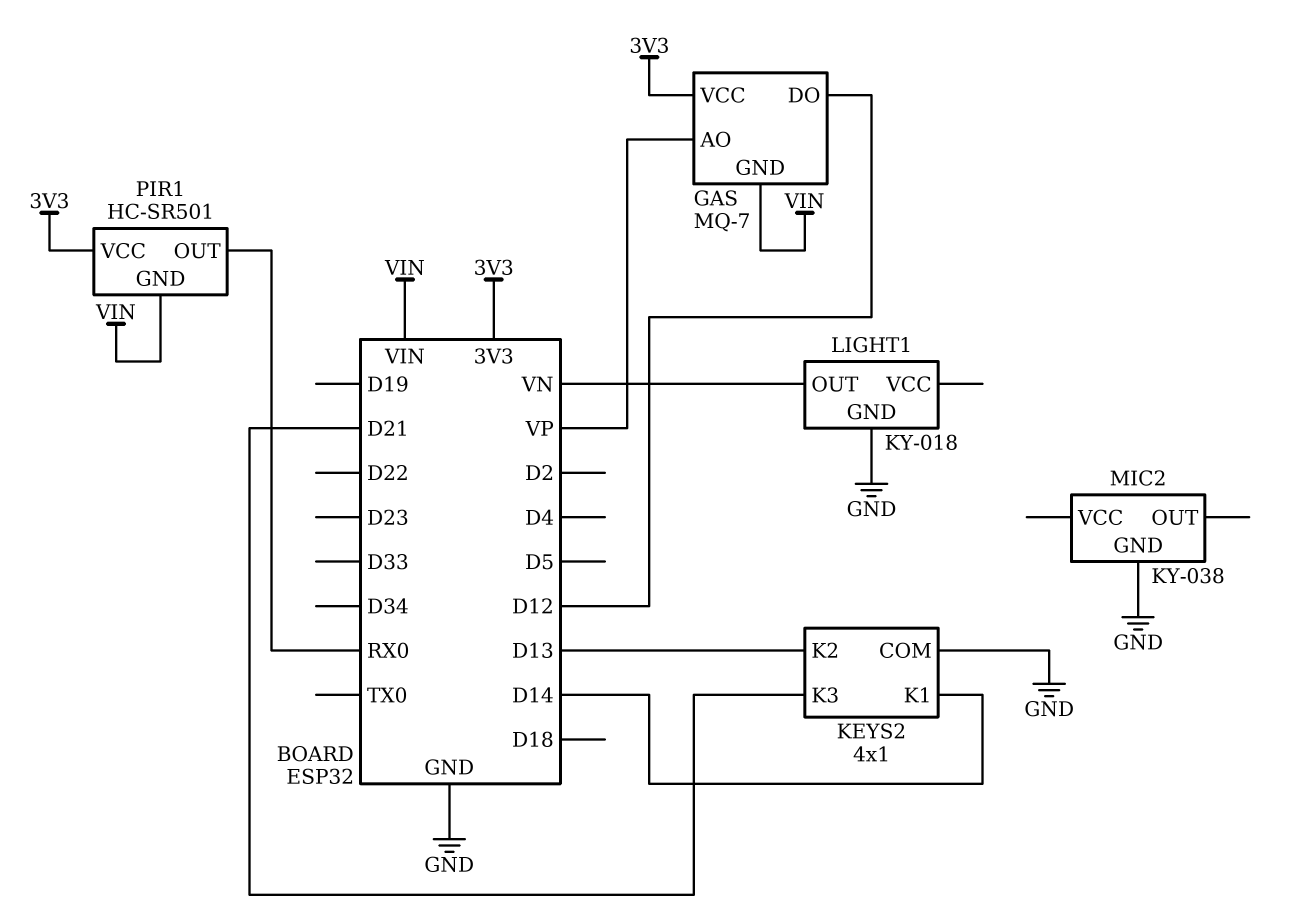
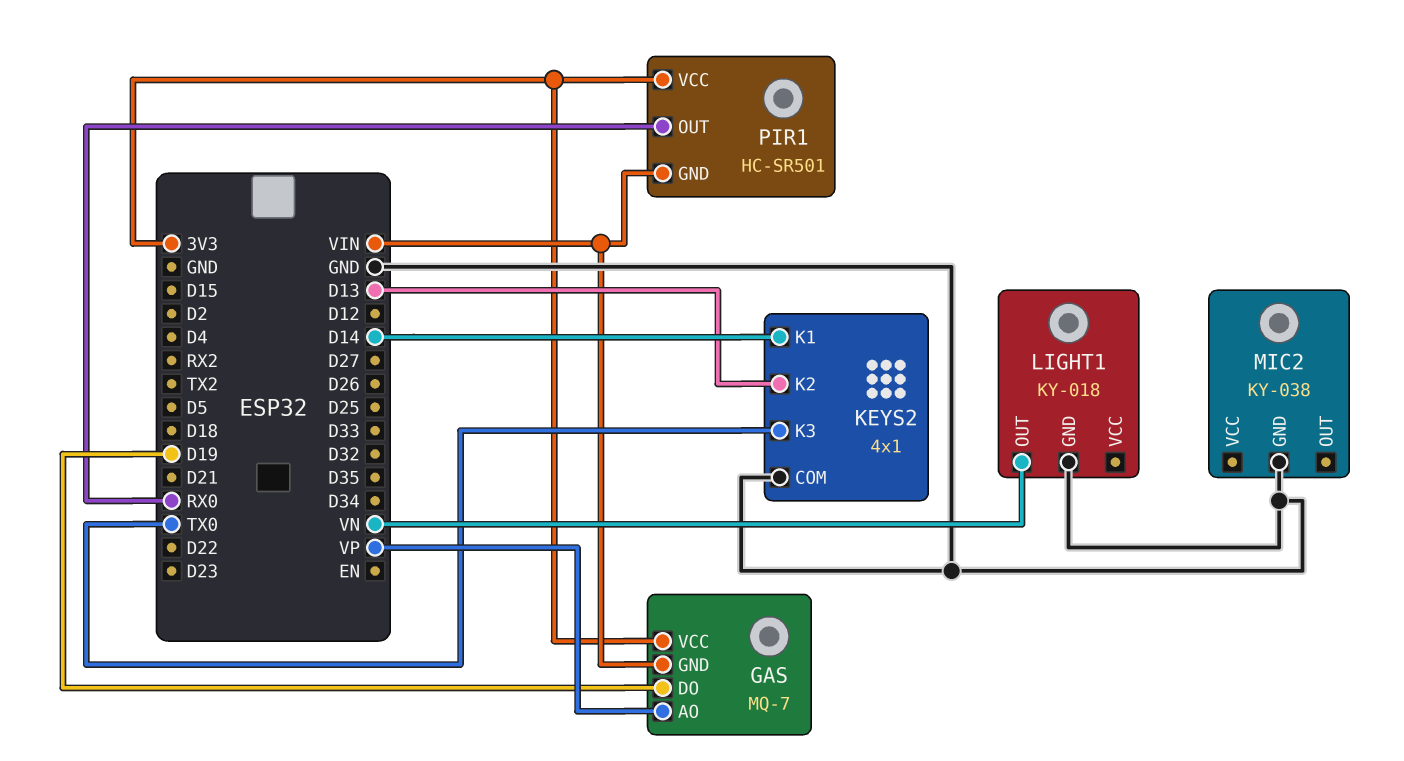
GAS pin DO: D12 -> D19
KEYS2 pin K3: D21 -> TX0

